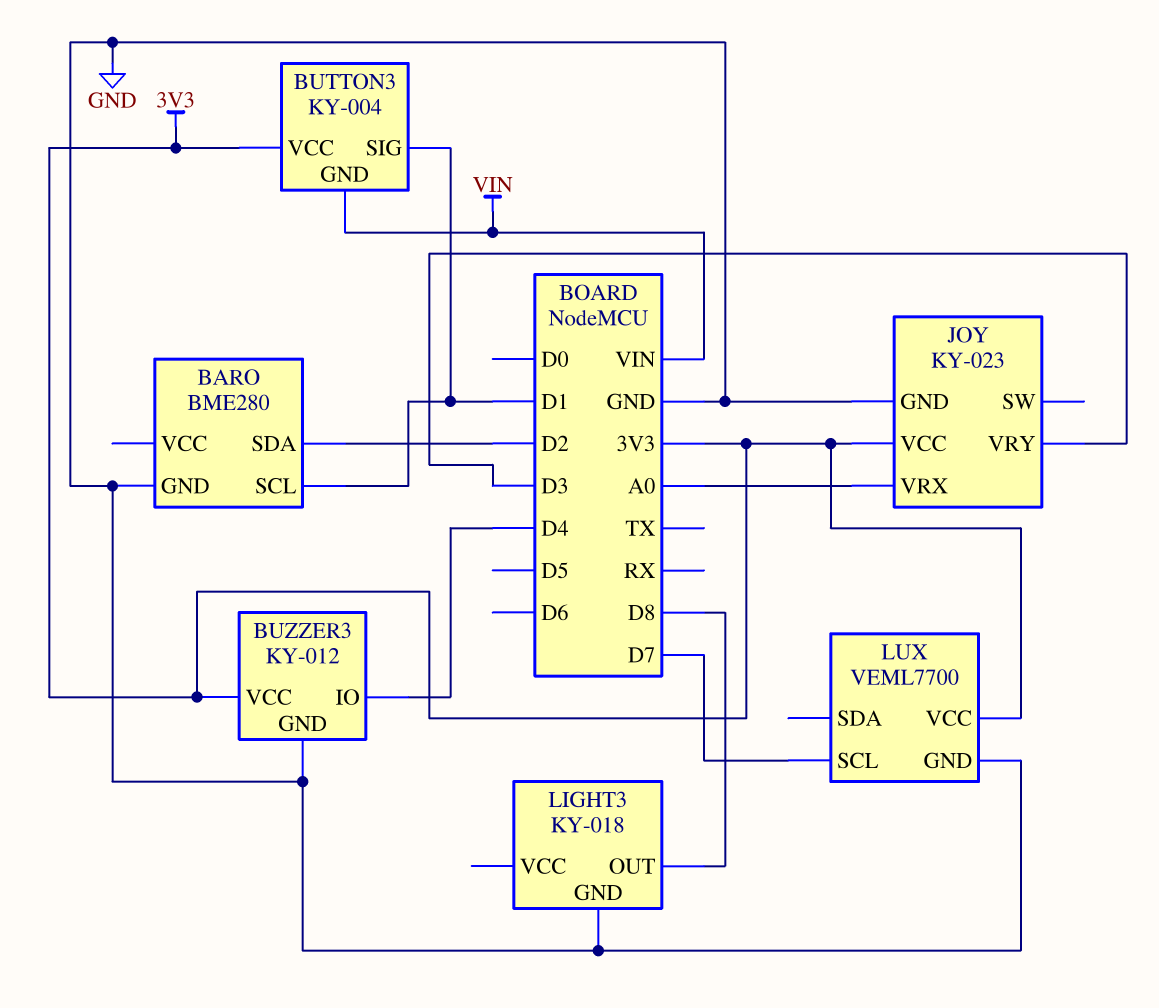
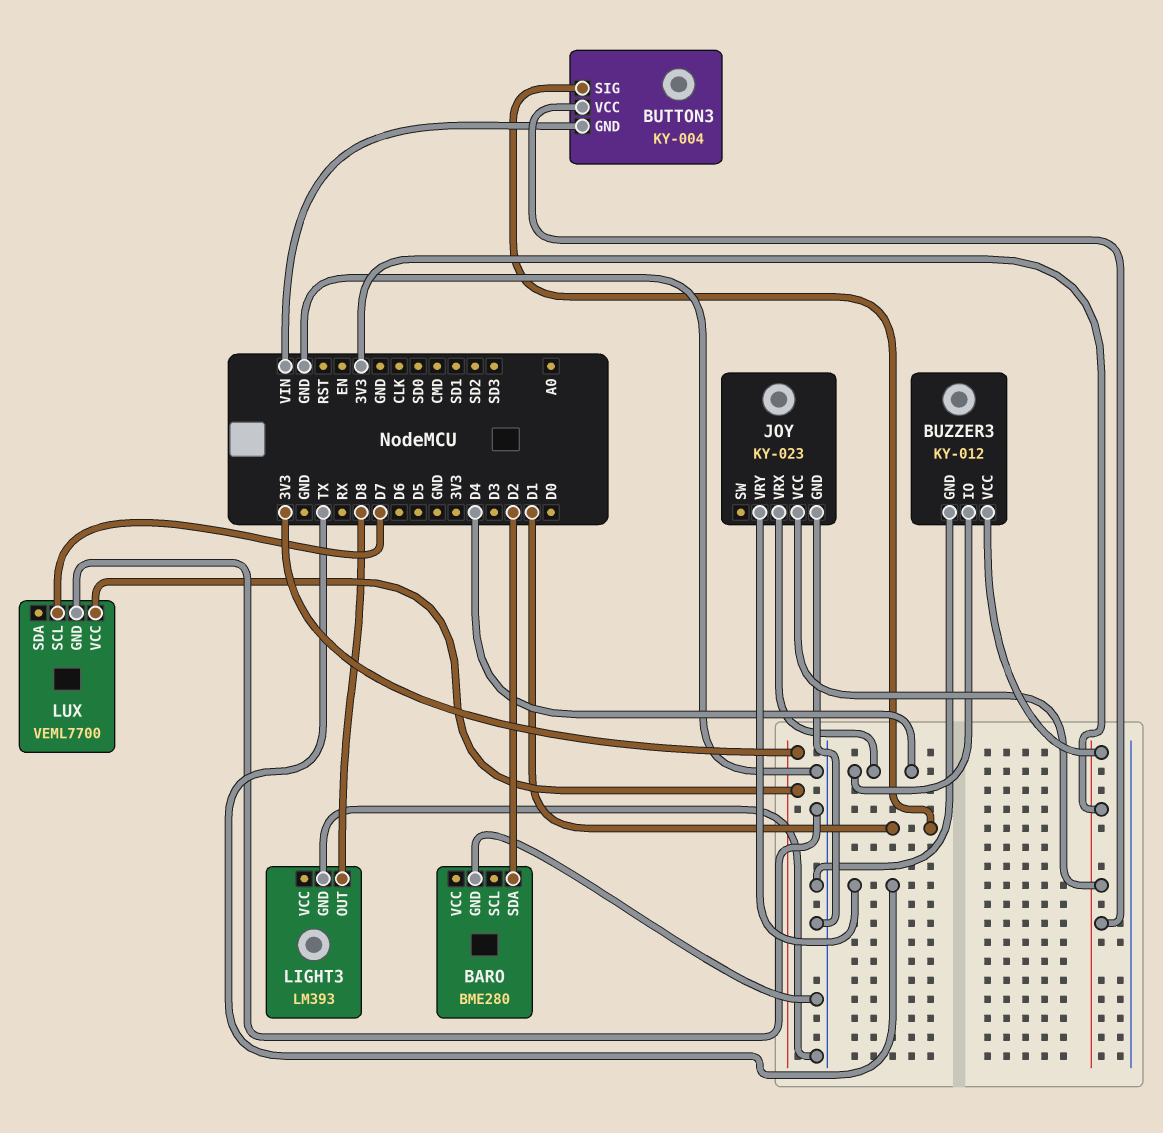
BARO pin SCL: D1 -> none
JOY pin VRX: A0 -> D4
JOY pin VRY: D3 -> TX
LIGHT3: KY-018 -> LM393

